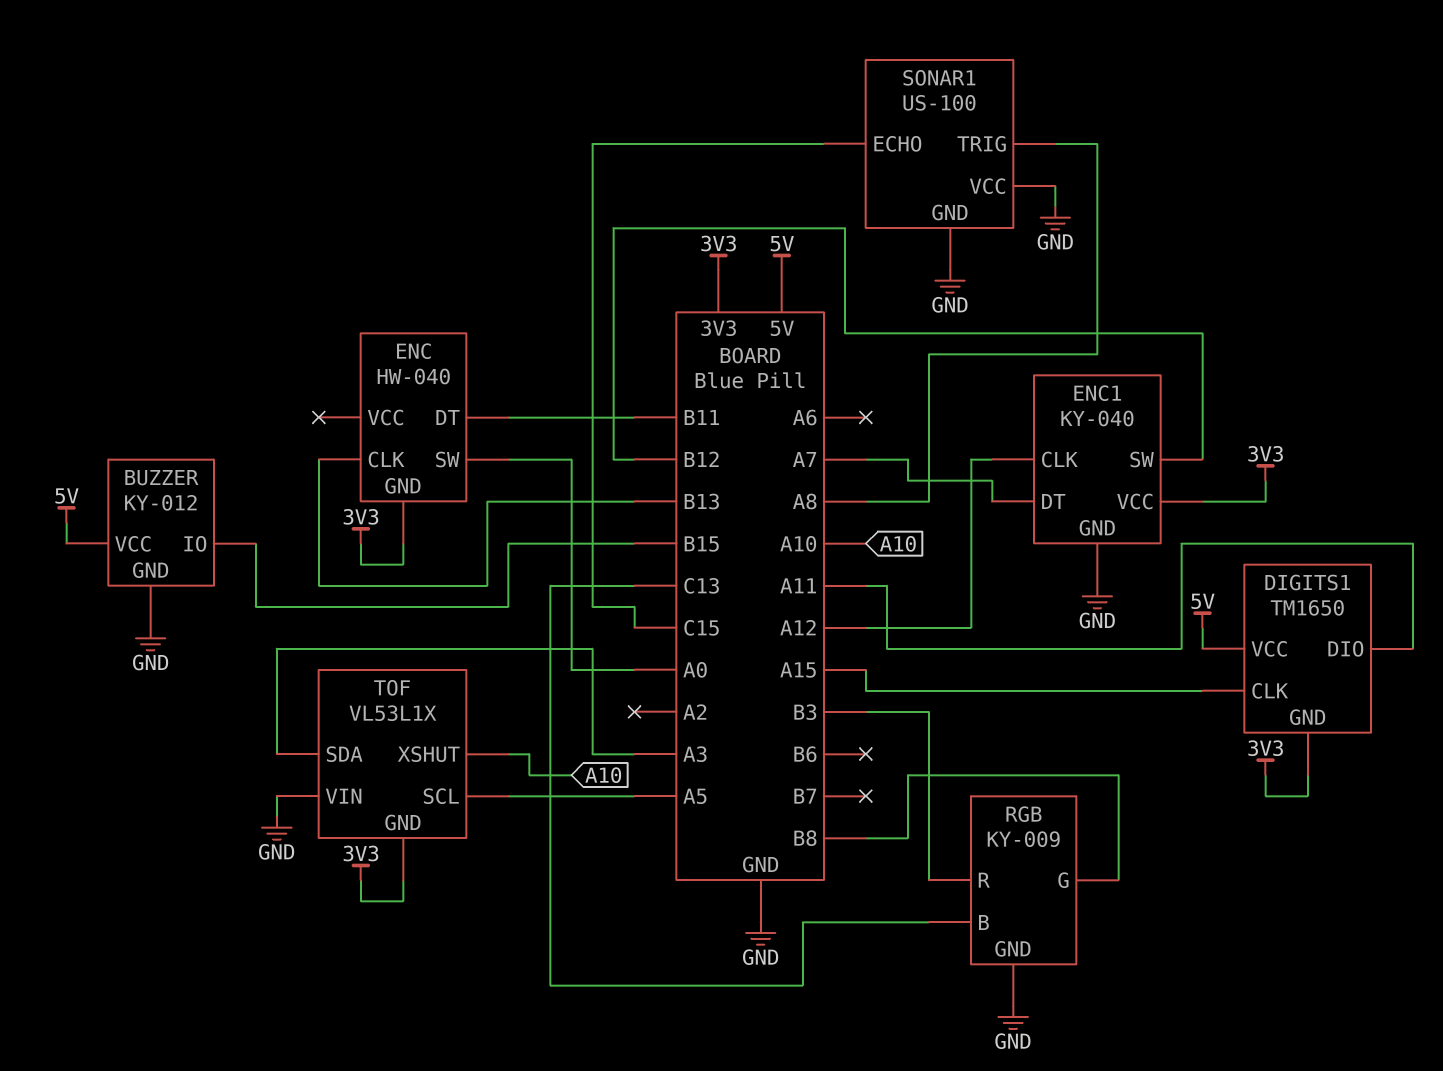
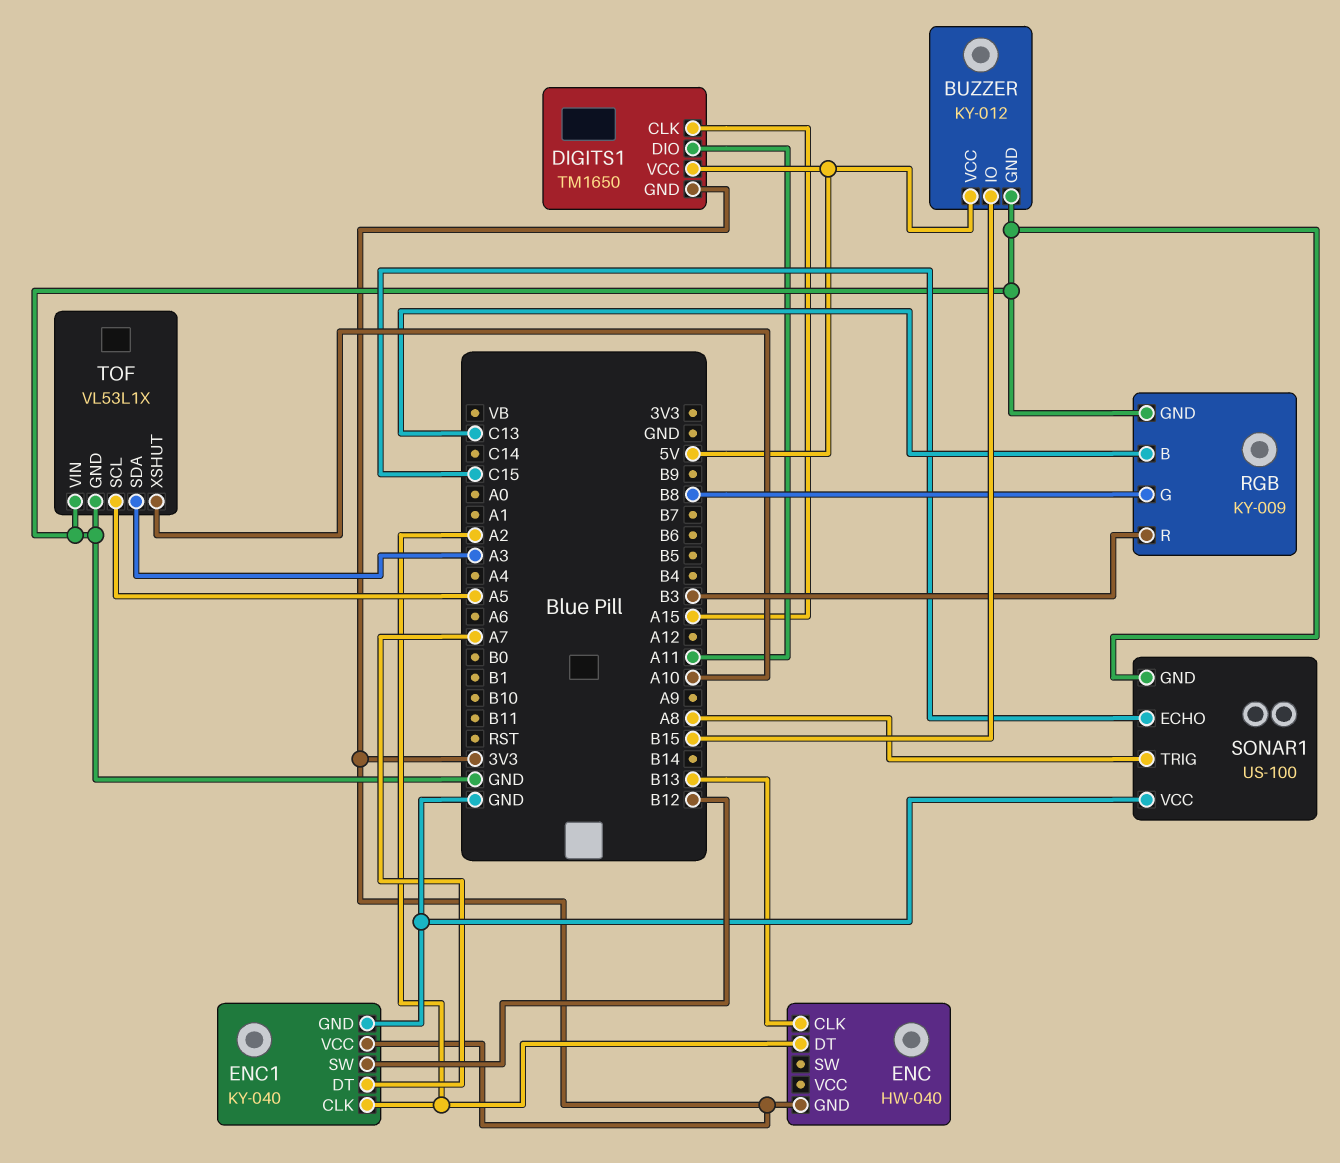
ENC pin DT: B11 -> A2
ENC pin SW: A0 -> none
ENC1 pin CLK: A12 -> A2
TOF pin GND: 3V3 -> GND

